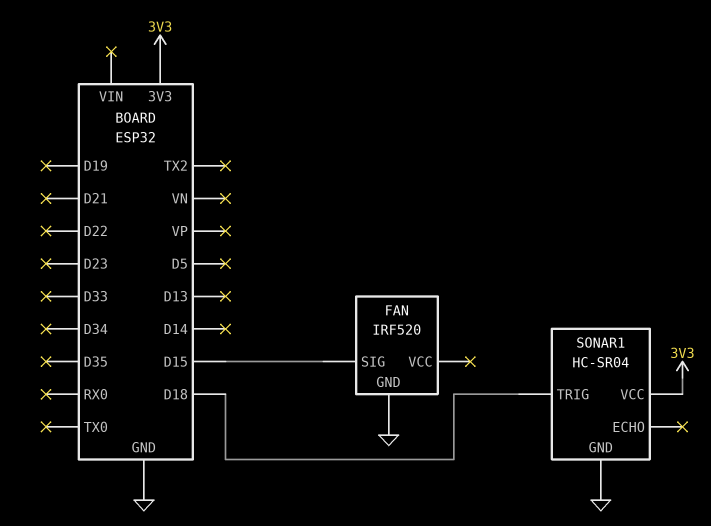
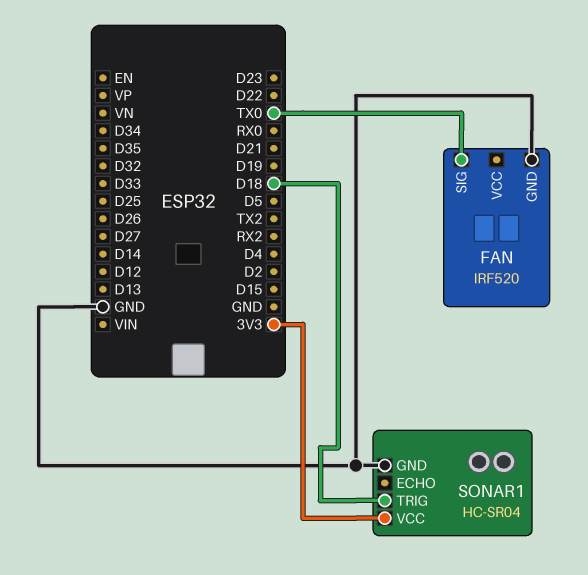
FAN pin SIG: D15 -> TX0

